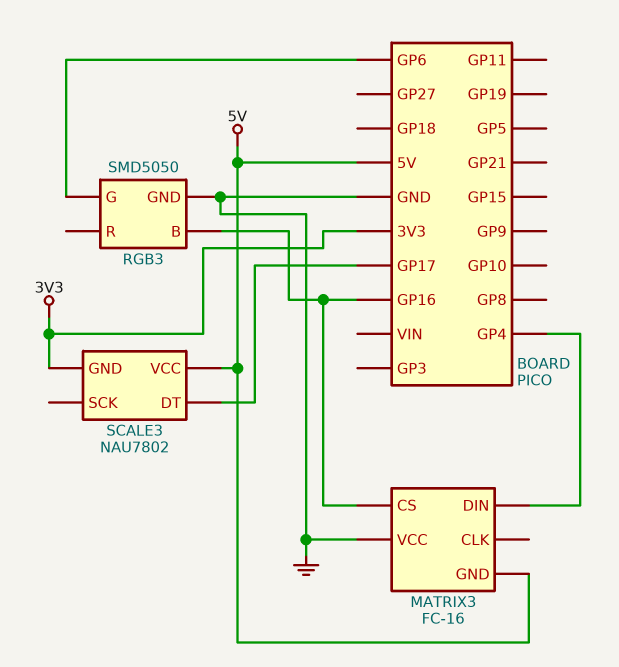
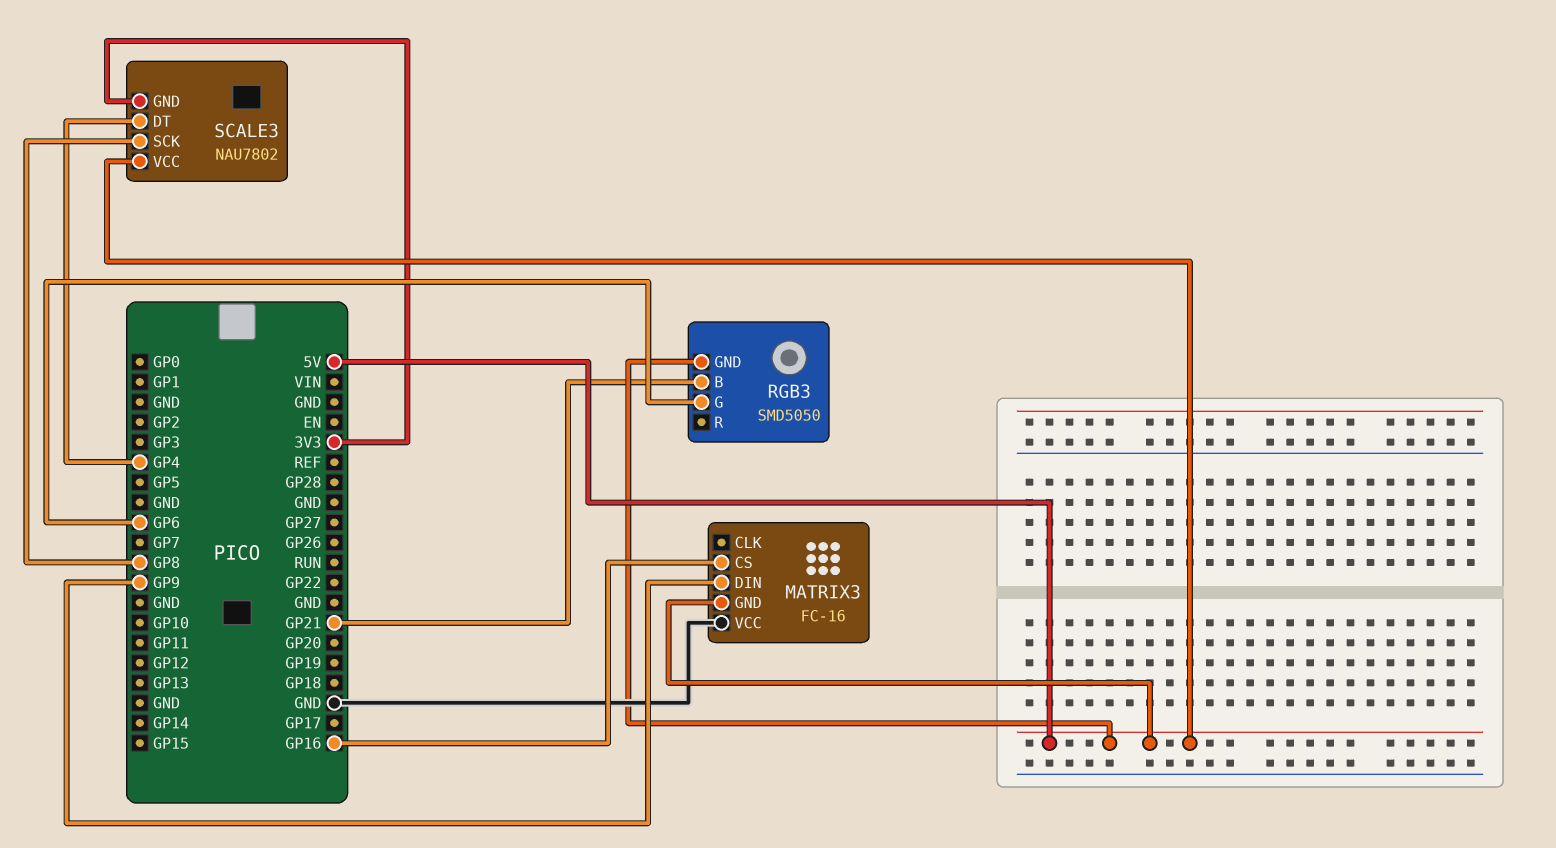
MATRIX3 pin DIN: GP4 -> GP9
RGB3 pin B: GP16 -> GP21
RGB3 pin GND: GND -> 5V
SCALE3 pin DT: GP17 -> GP4
SCALE3 pin SCK: none -> GP8

